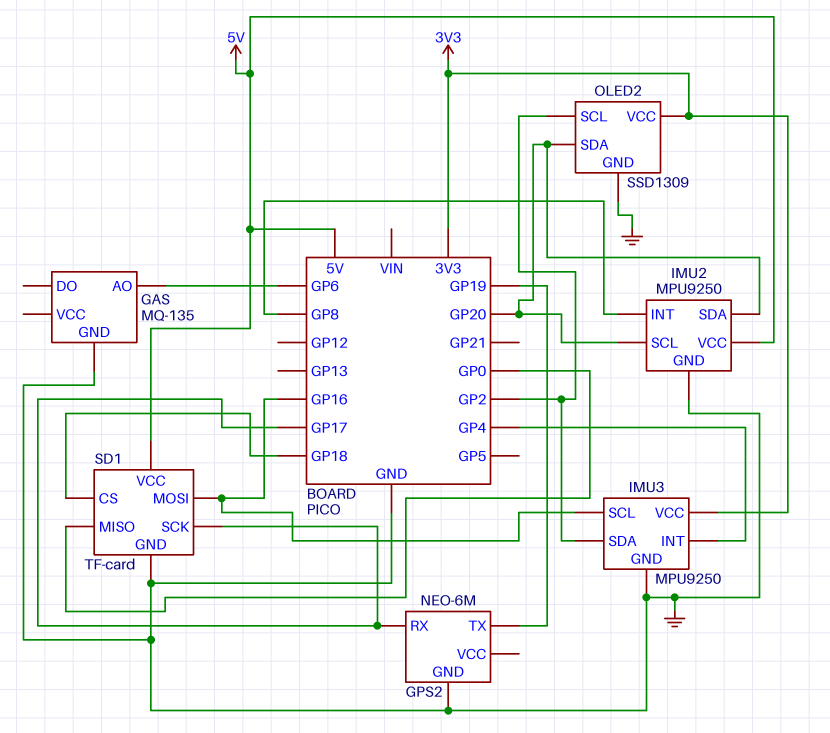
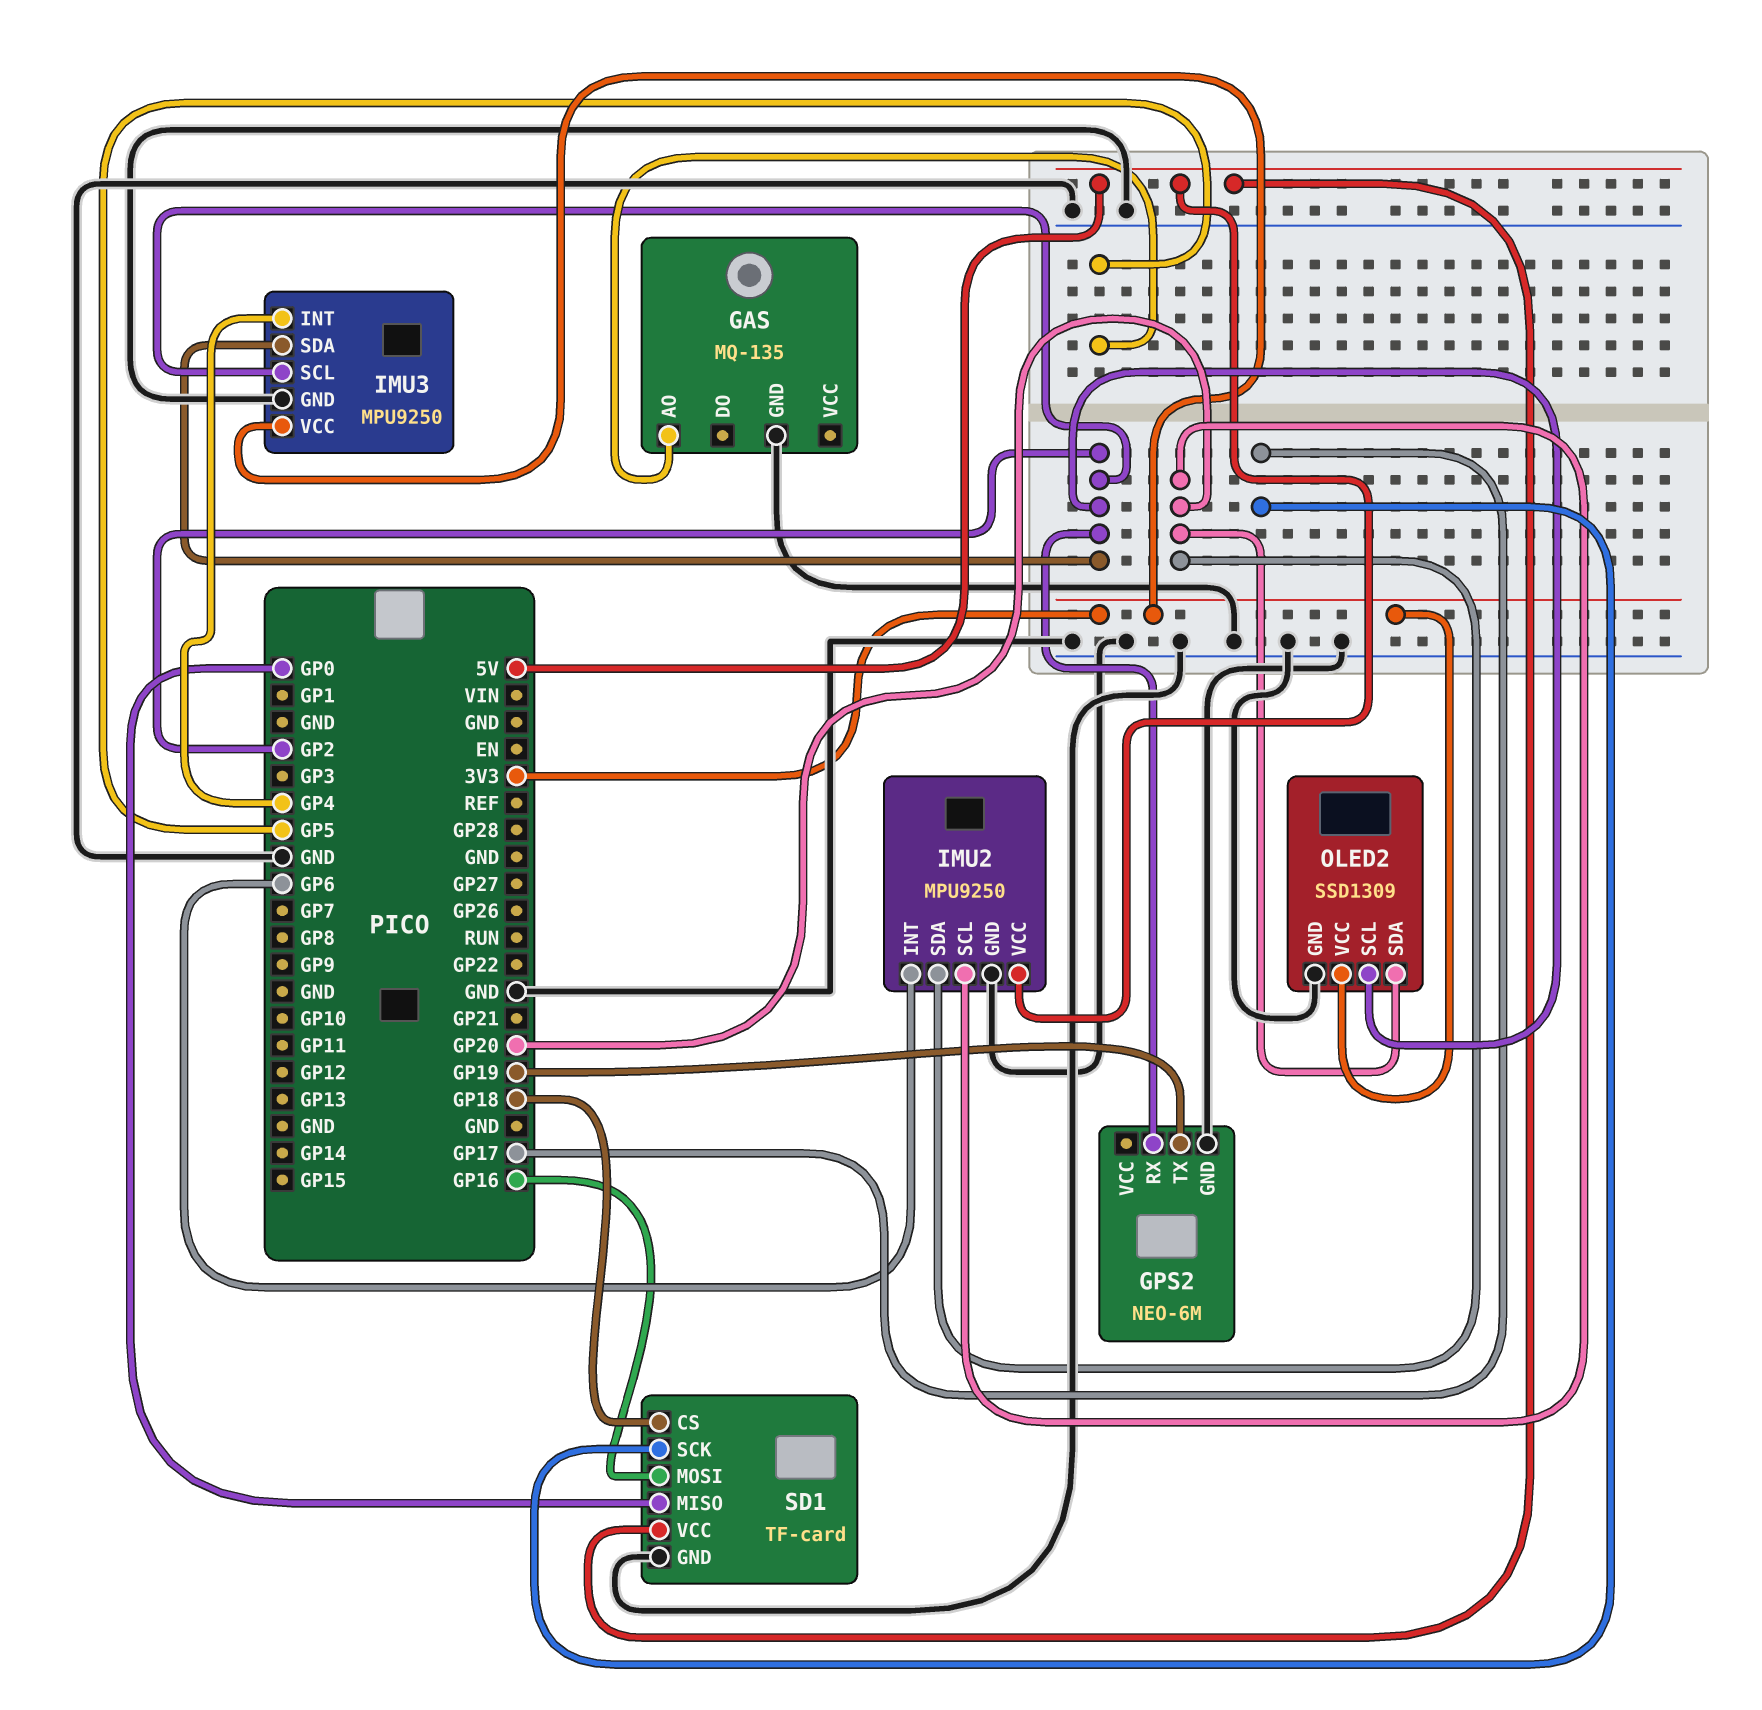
GAS pin AO: GP6 -> GP5
GPS2 pin RX: GP17 -> GP2
IMU2 pin INT: GP8 -> GP6
IMU3 pin SCL: GP16 -> GP2

